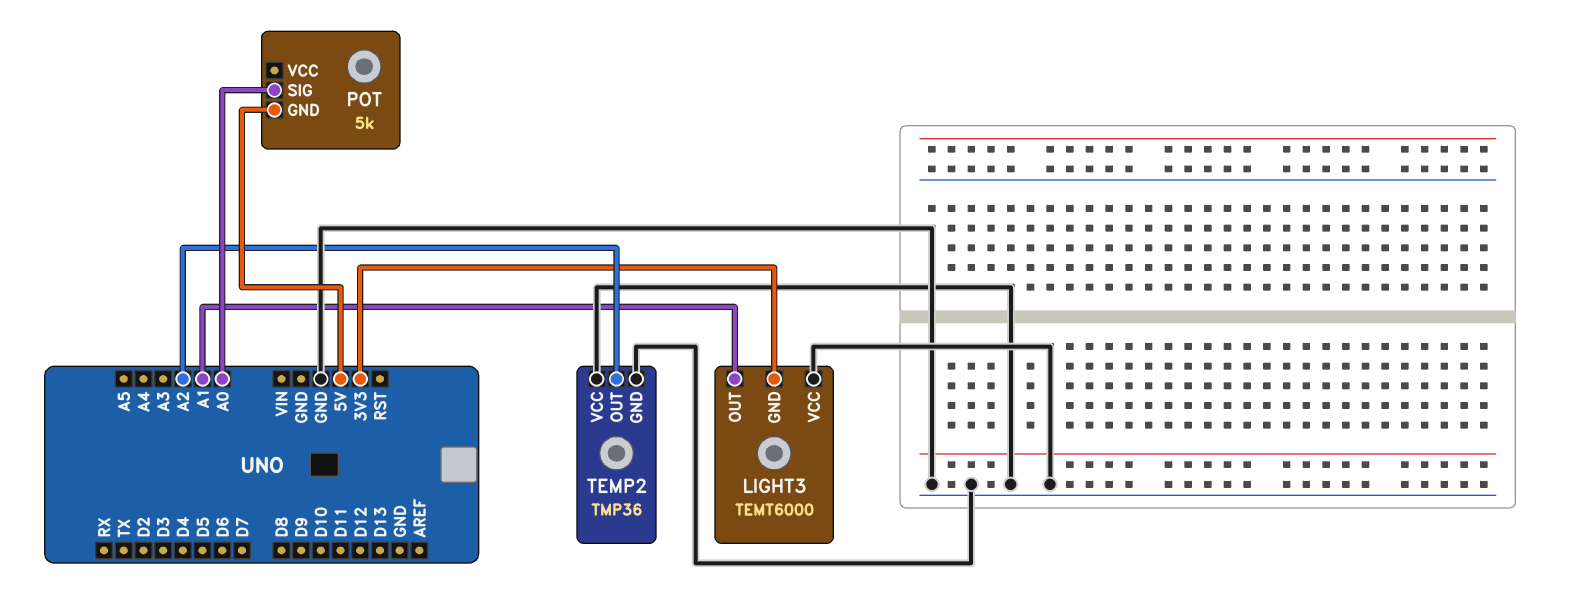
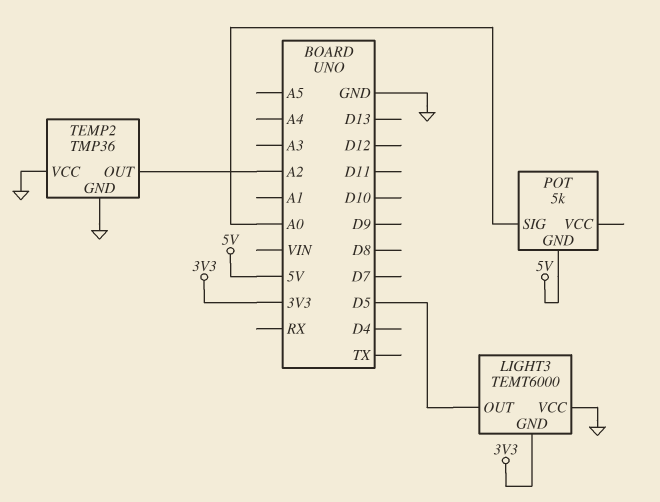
LIGHT3 pin OUT: A1 -> D5

